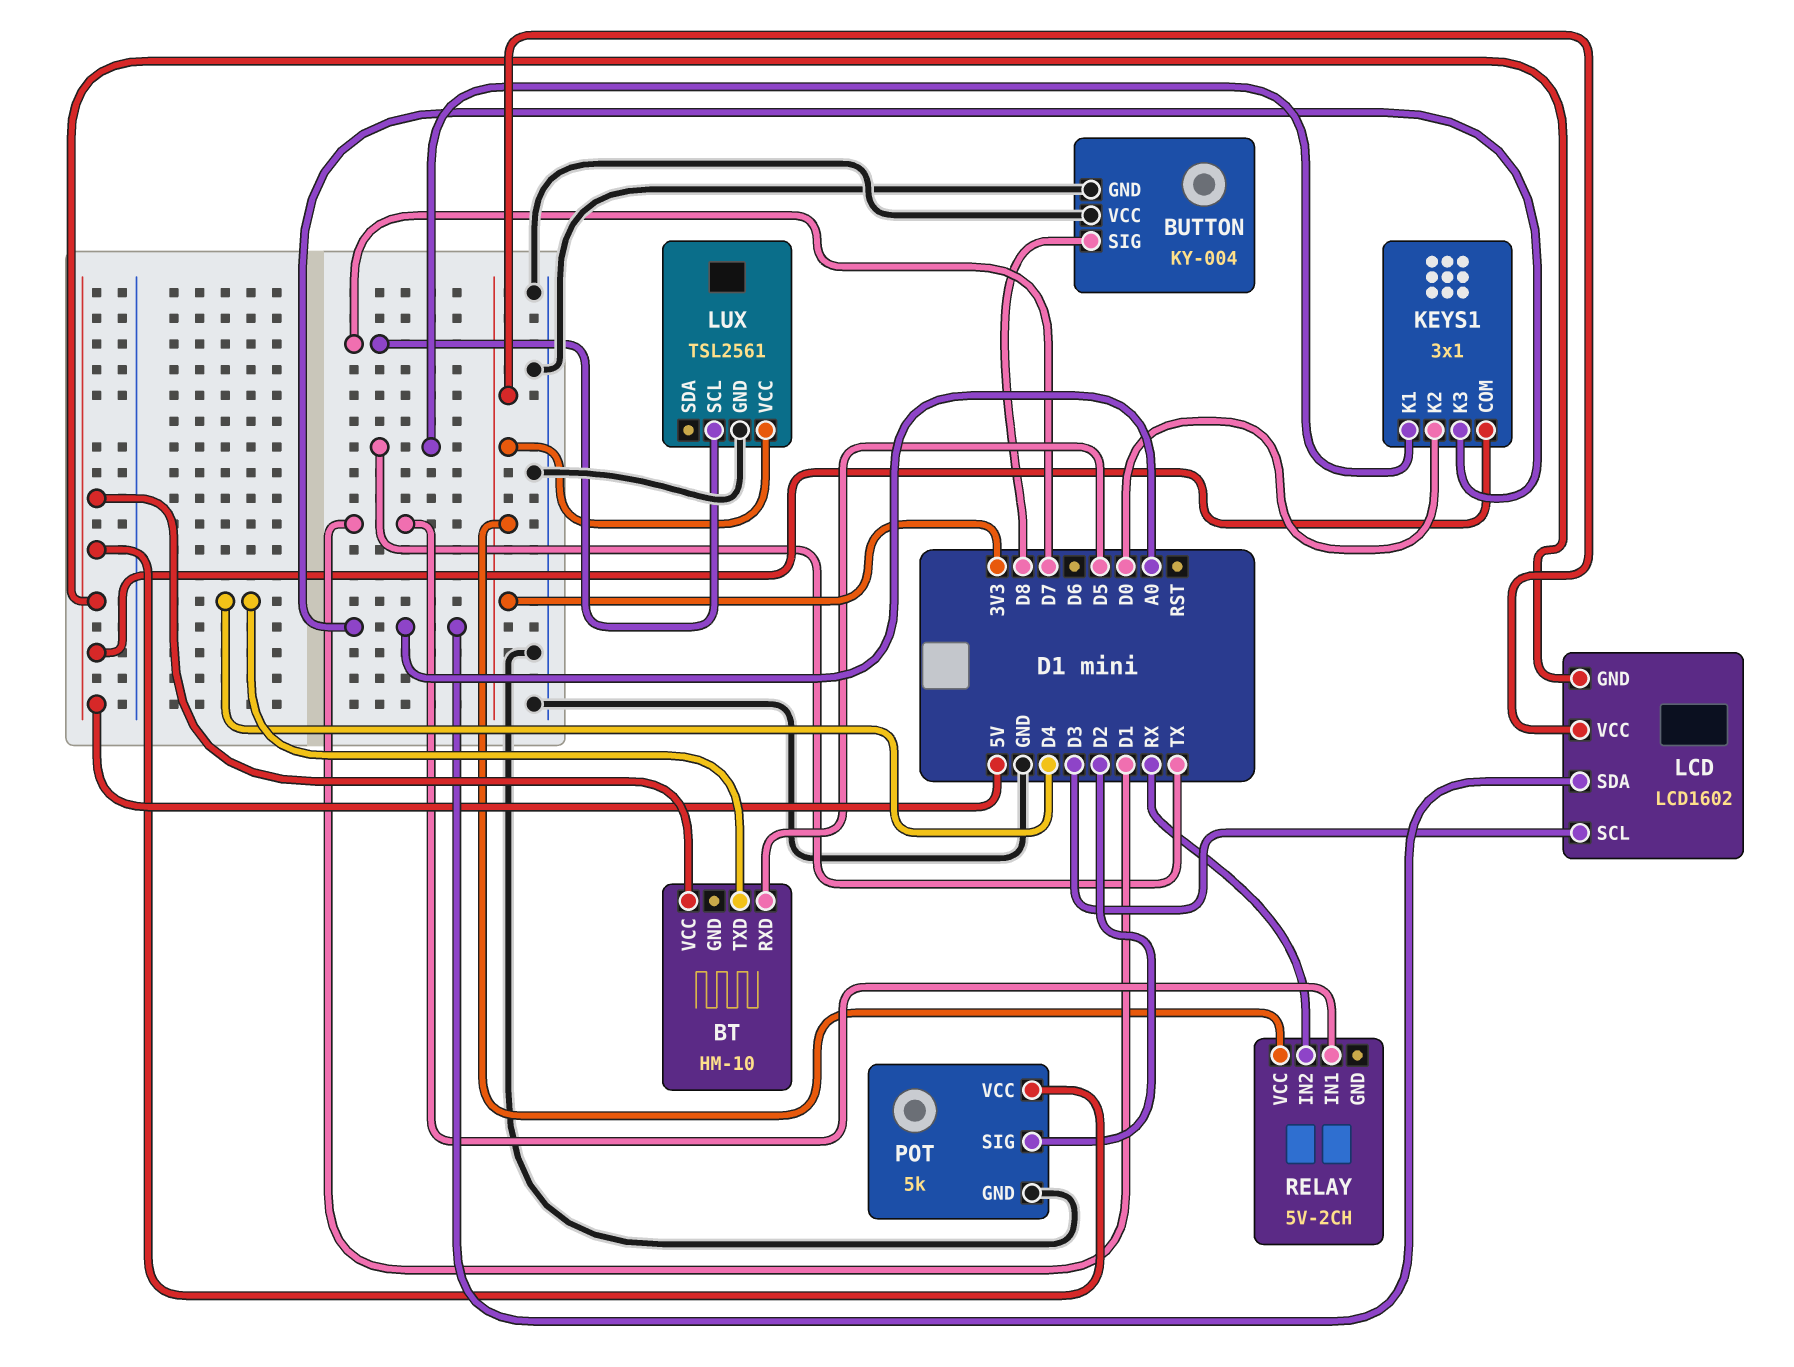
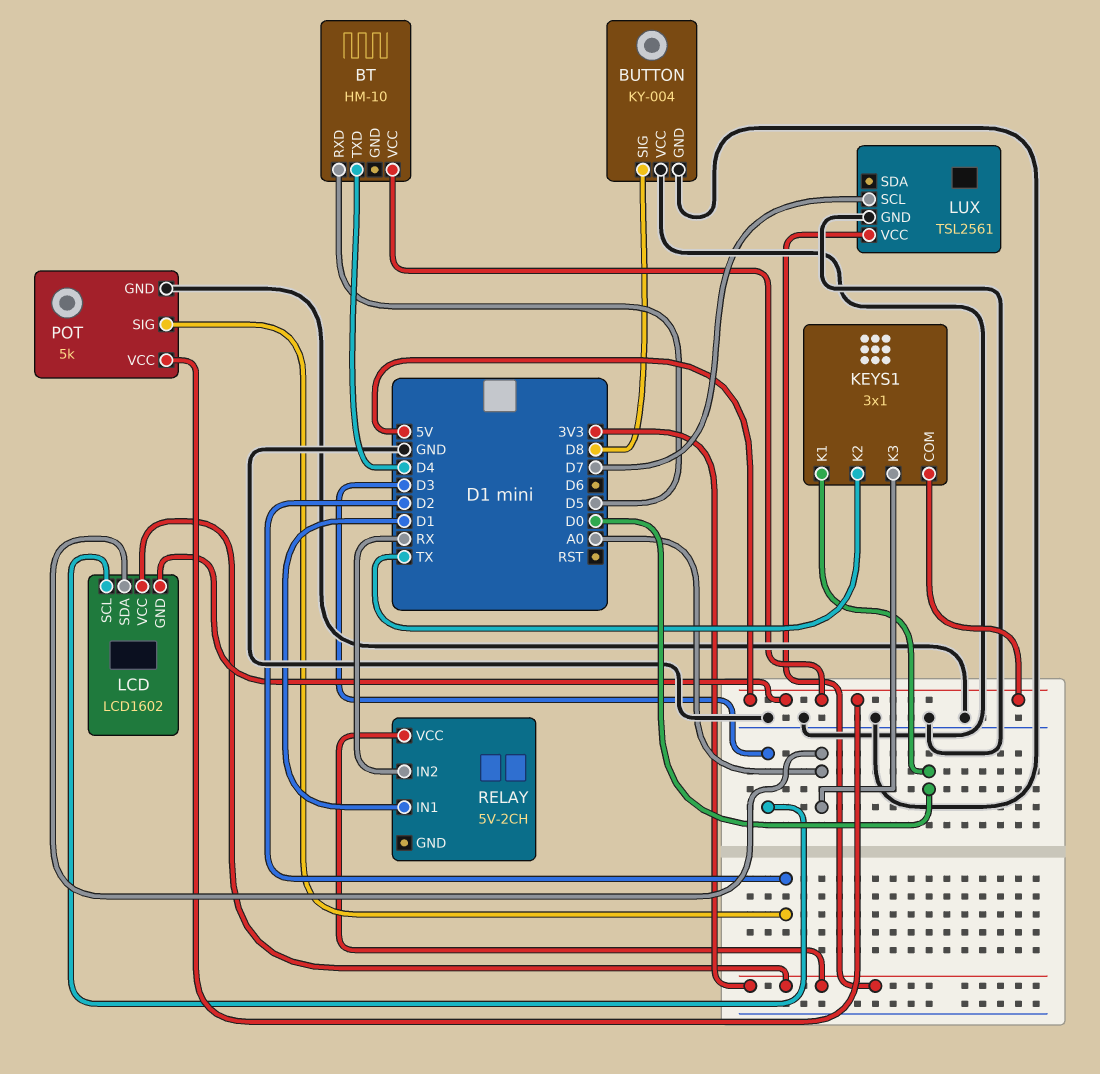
KEYS1 pin K1: TX -> D0
KEYS1 pin K2: D0 -> TX

